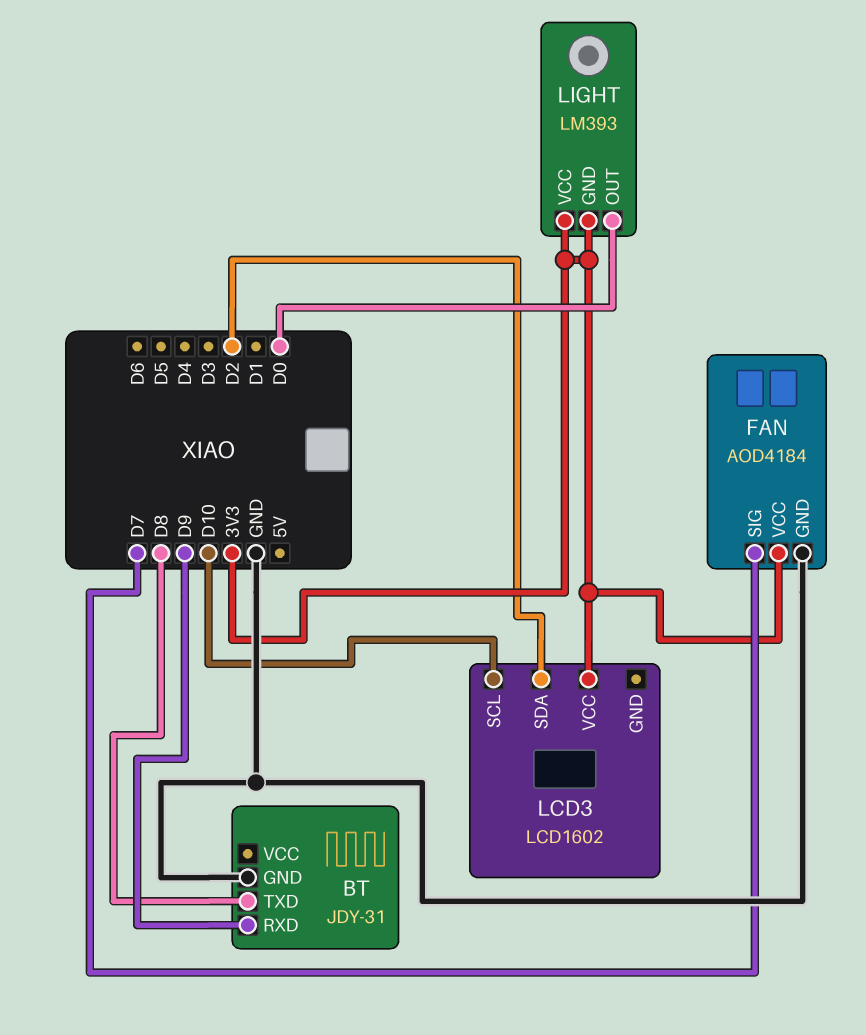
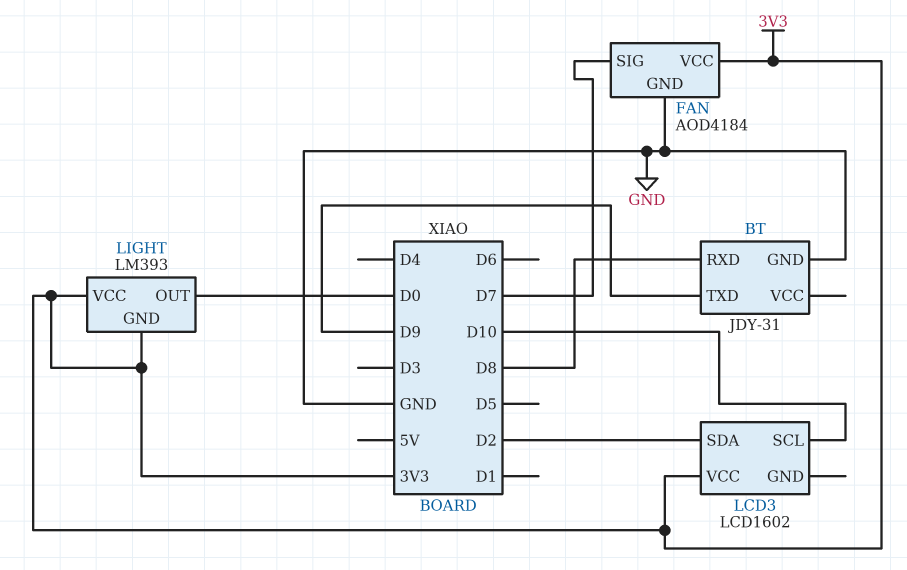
BT pin RXD: D9 -> D8
BT pin TXD: D8 -> D9

